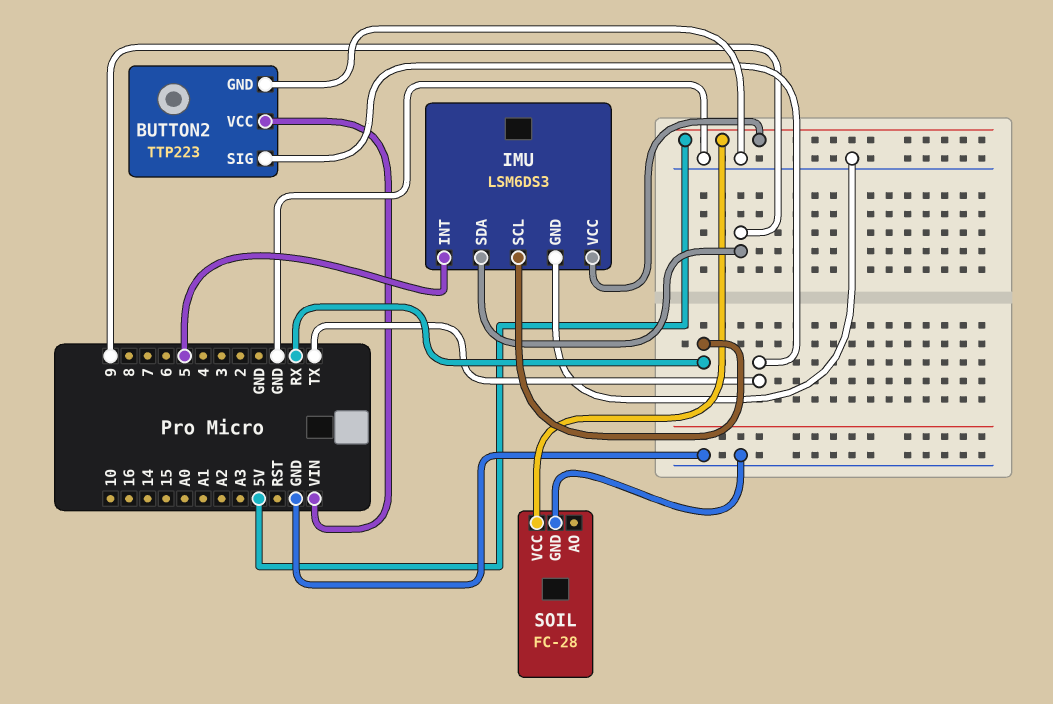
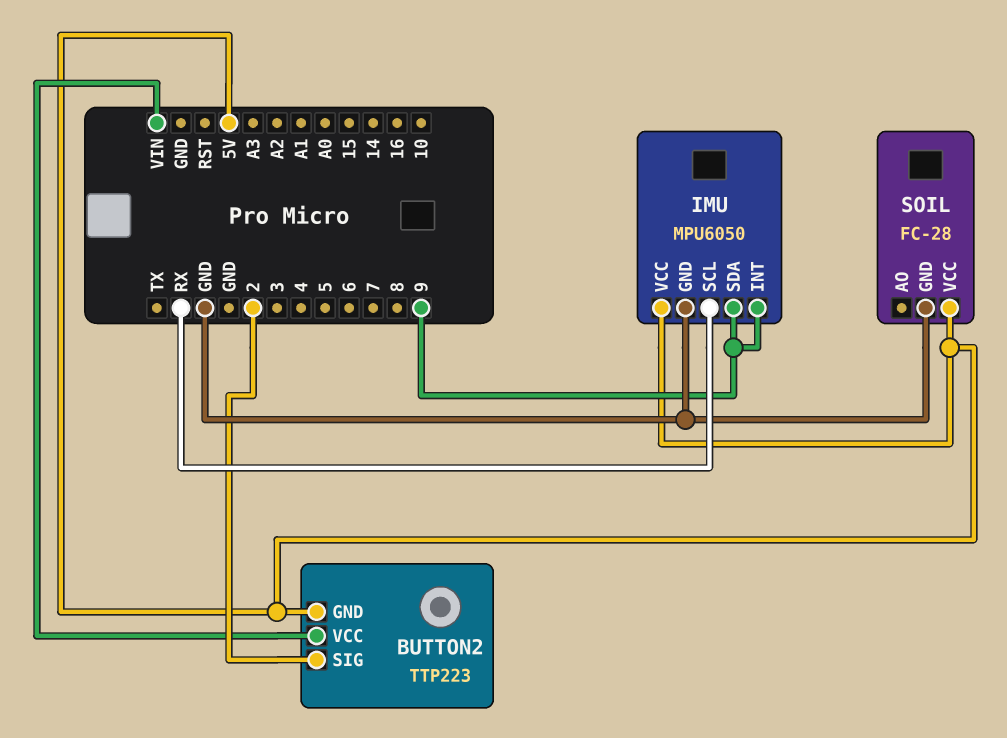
BUTTON2 pin GND: GND -> 5V
BUTTON2 pin SIG: TX -> 2
IMU: LSM6DS3 -> MPU6050
IMU pin INT: 5 -> 9

